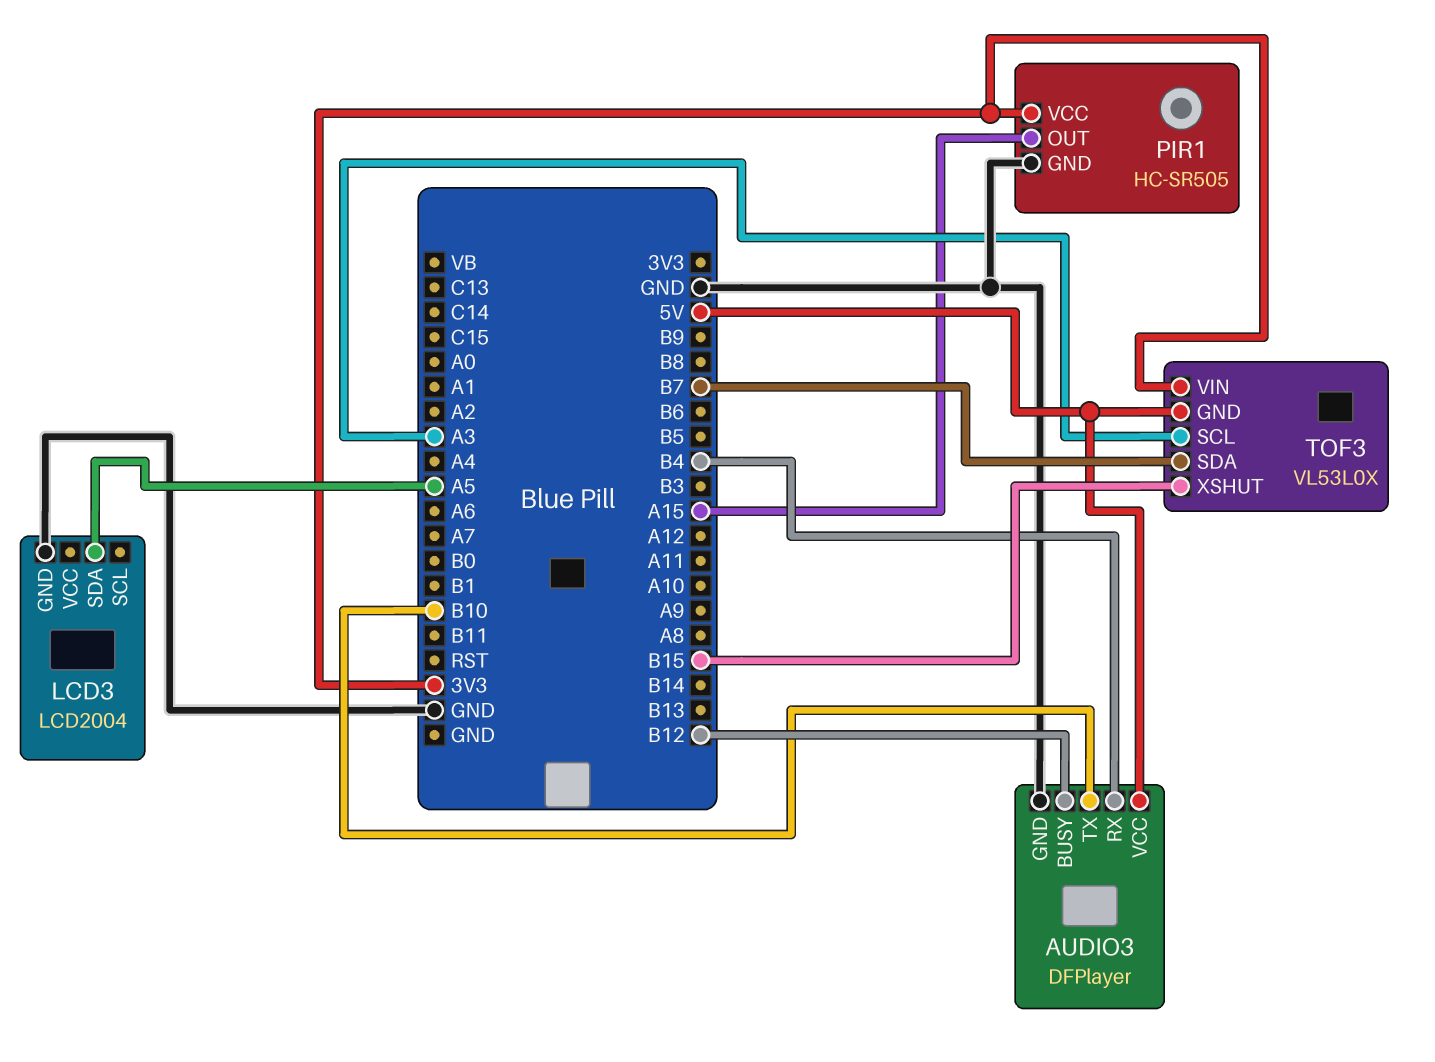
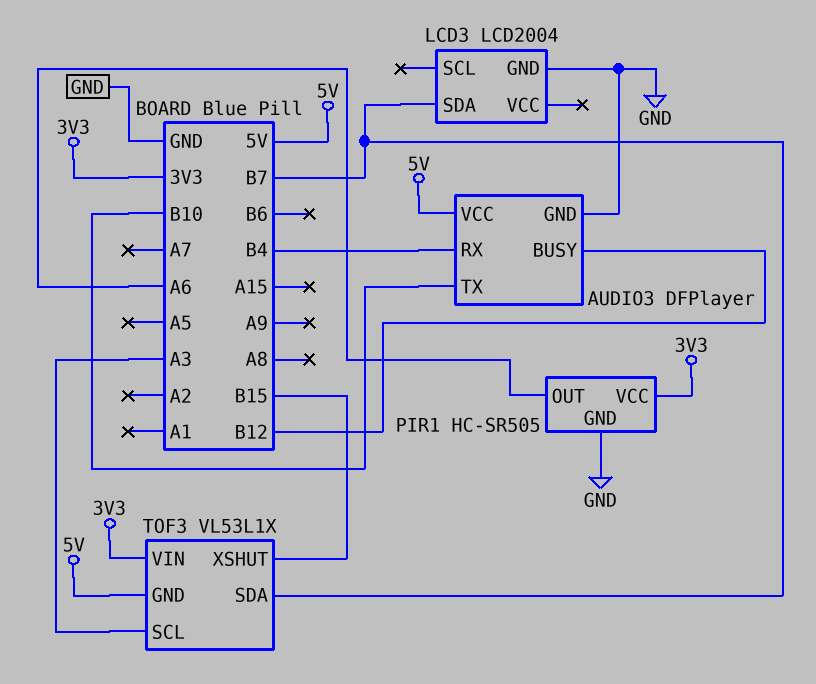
LCD3 pin SDA: A5 -> B7
PIR1 pin OUT: A15 -> A6
TOF3: VL53L0X -> VL53L1X

